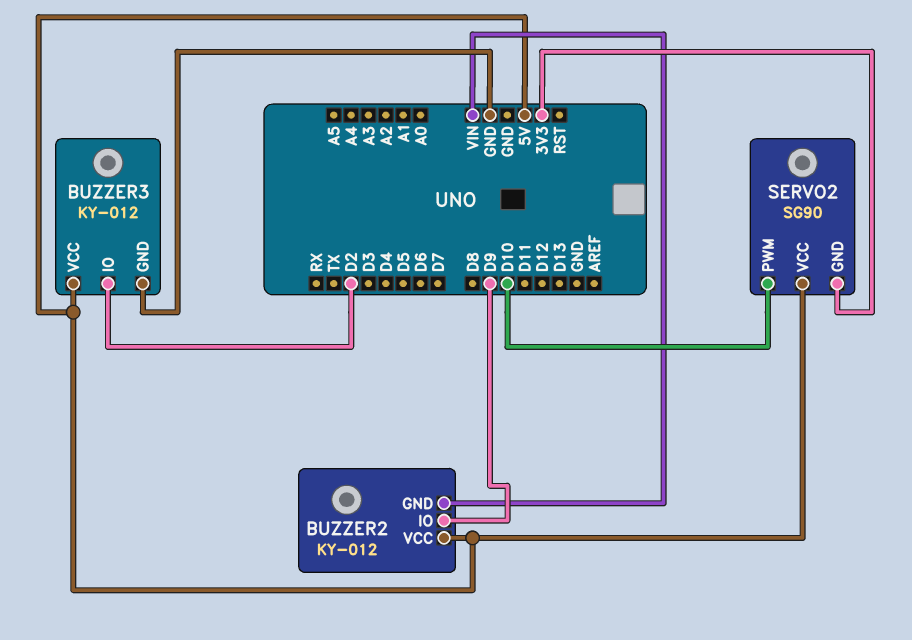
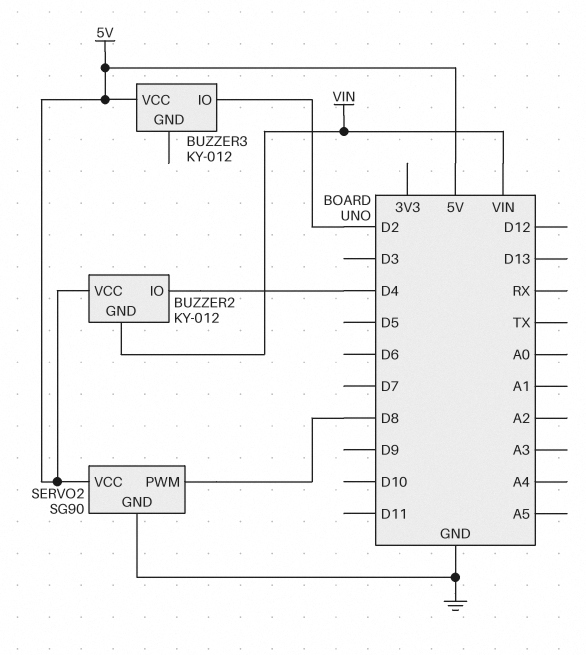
BUZZER2 pin IO: D9 -> D4
BUZZER3 pin GND: GND -> none
SERVO2 pin GND: 3V3 -> GND
SERVO2 pin PWM: D10 -> D8

